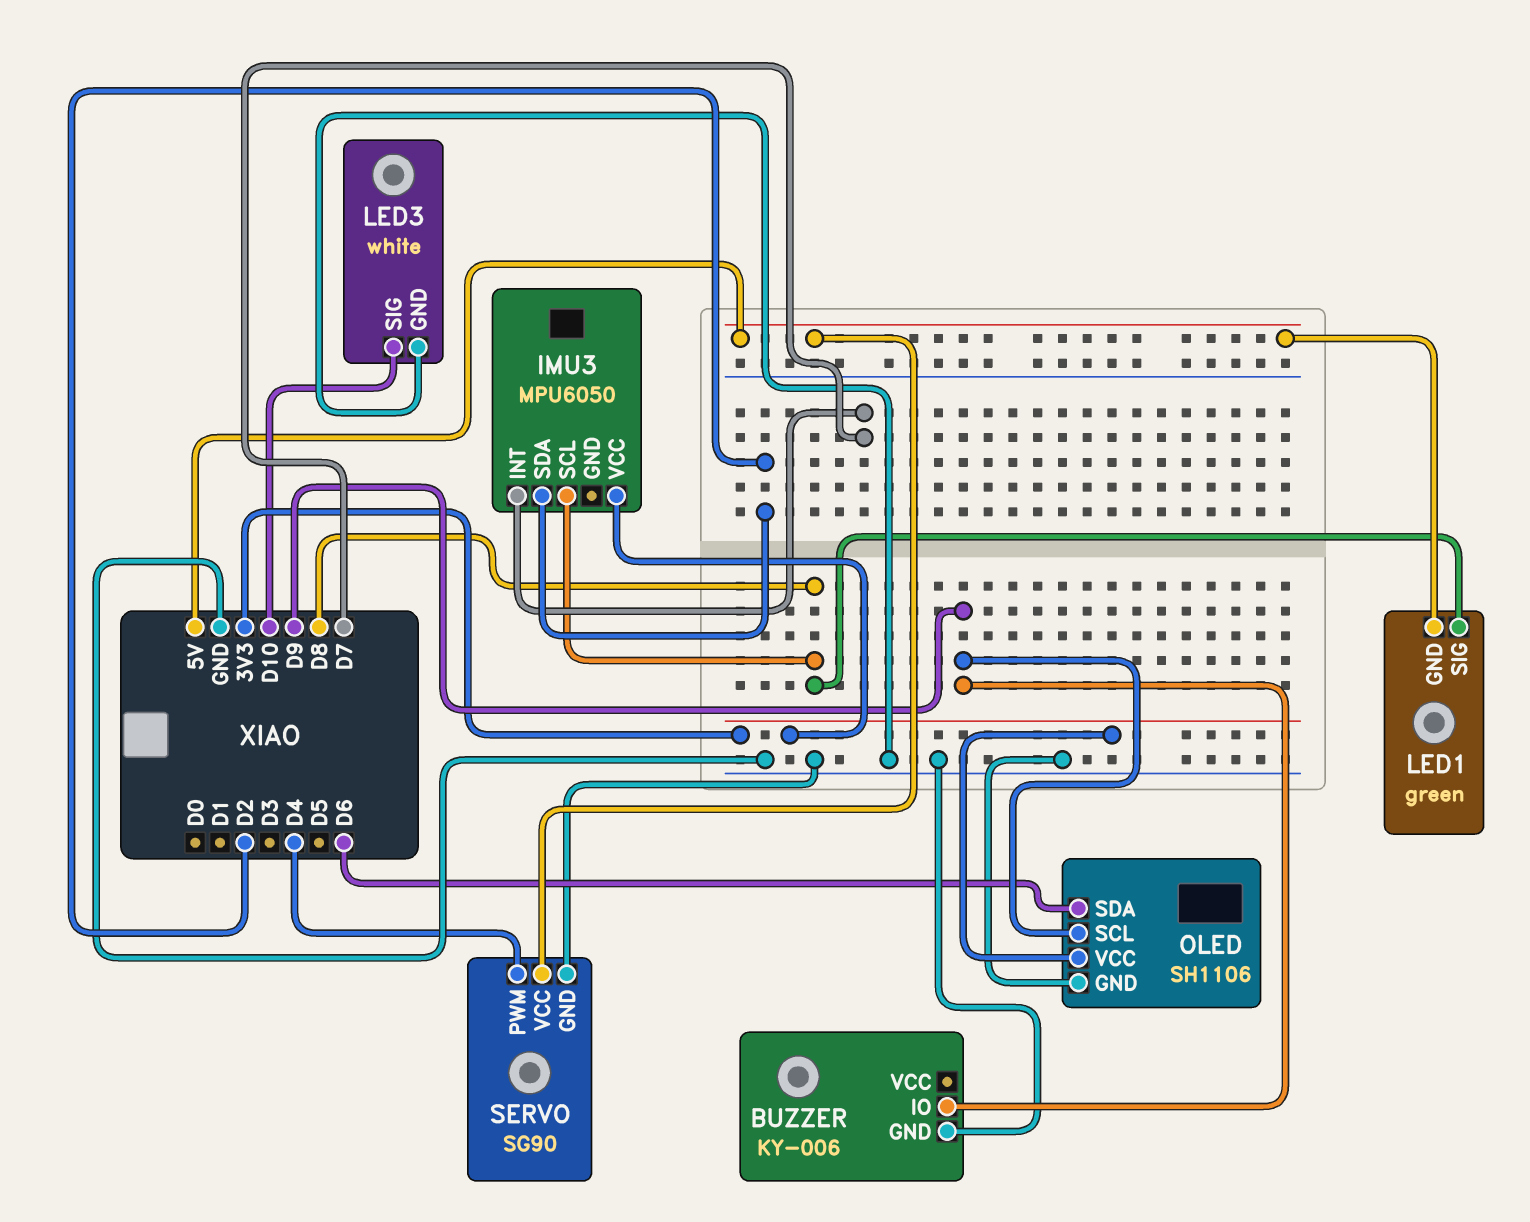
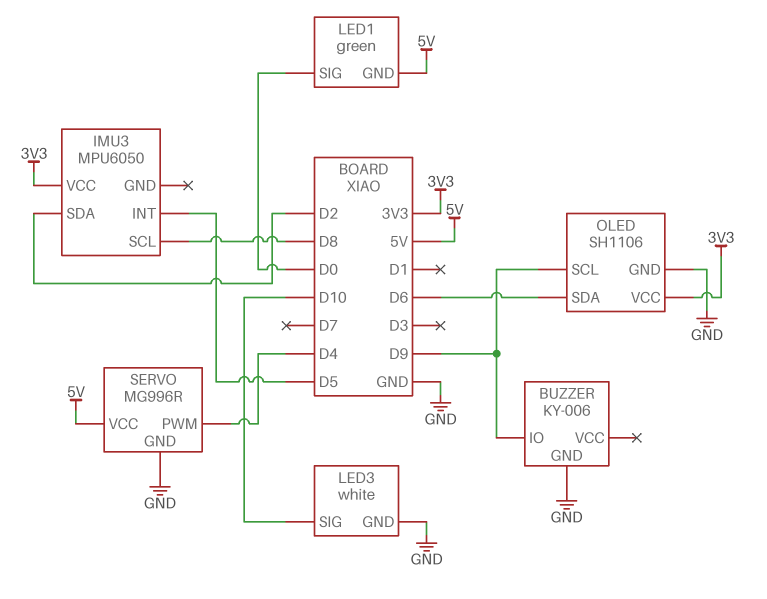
IMU3 pin INT: D7 -> D5
LED1 pin SIG: D8 -> D0
SERVO: SG90 -> MG996R

